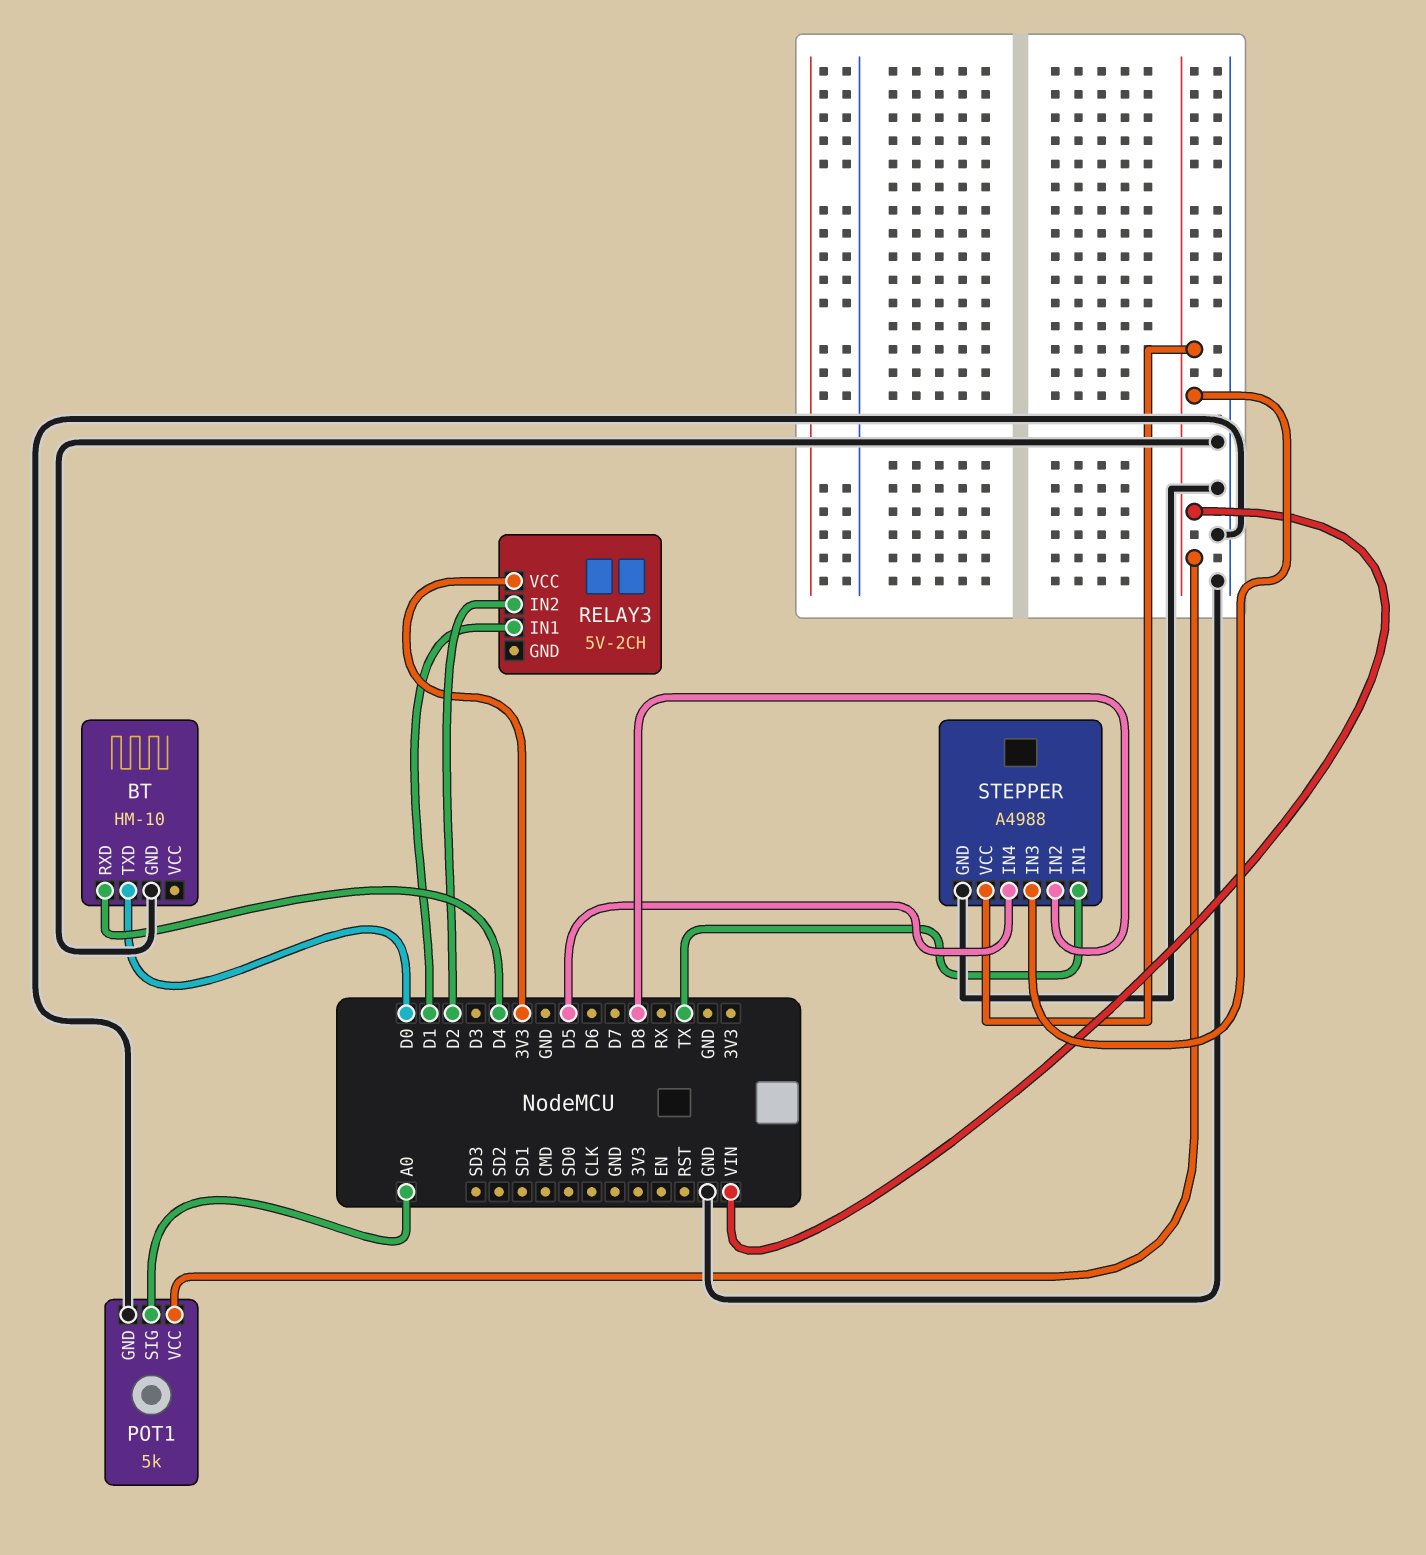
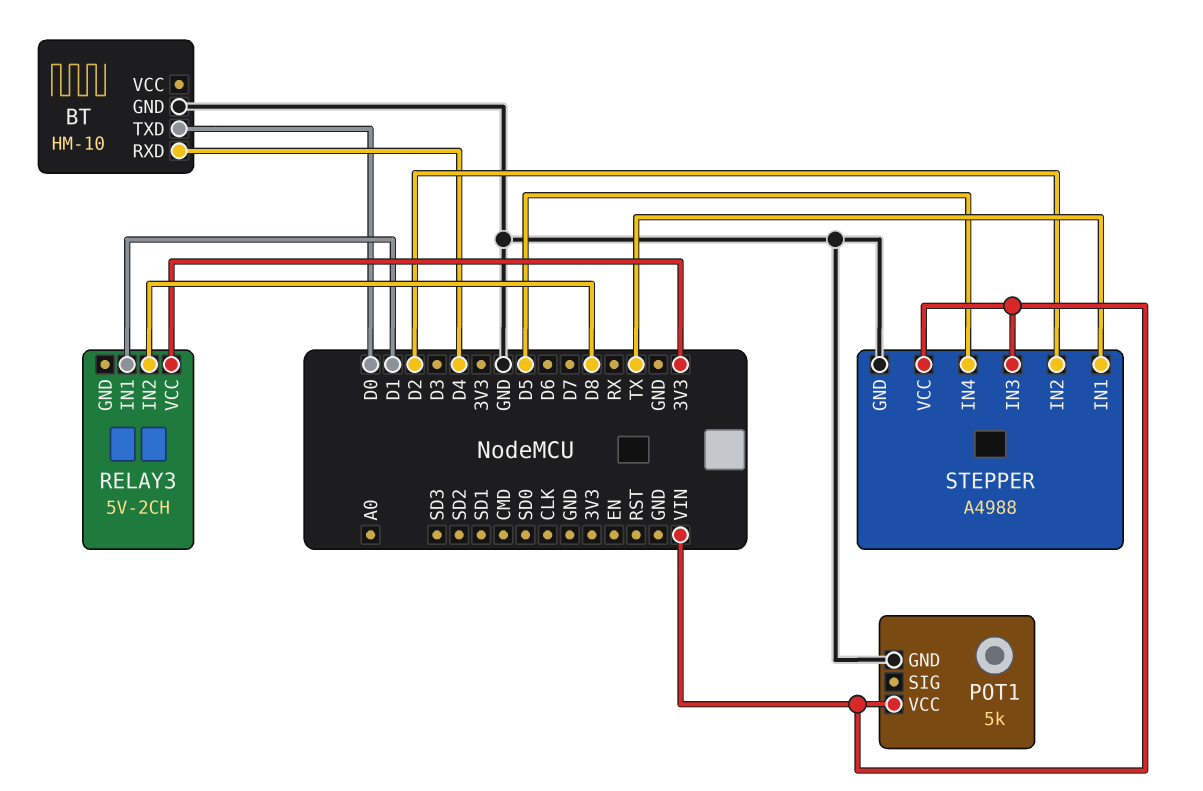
POT1 pin SIG: A0 -> none
RELAY3 pin IN2: D2 -> D8
STEPPER pin IN2: D8 -> D2

